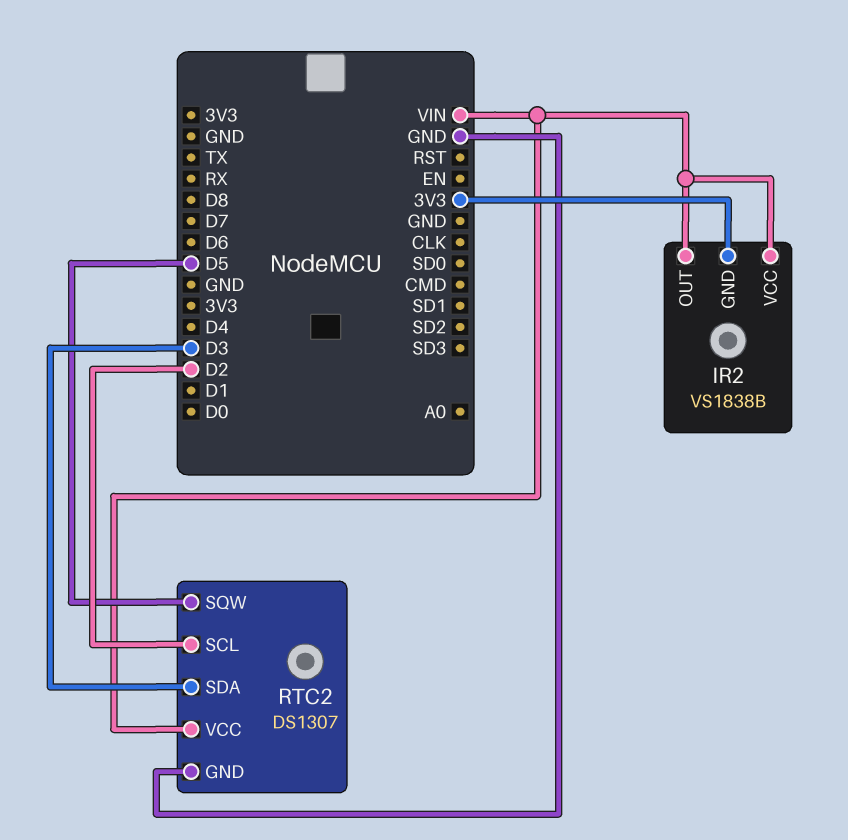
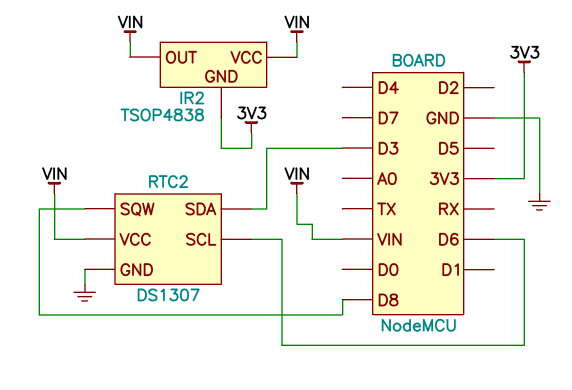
IR2: VS1838B -> TSOP4838
RTC2 pin SCL: D2 -> D6
RTC2 pin SQW: D5 -> D8

